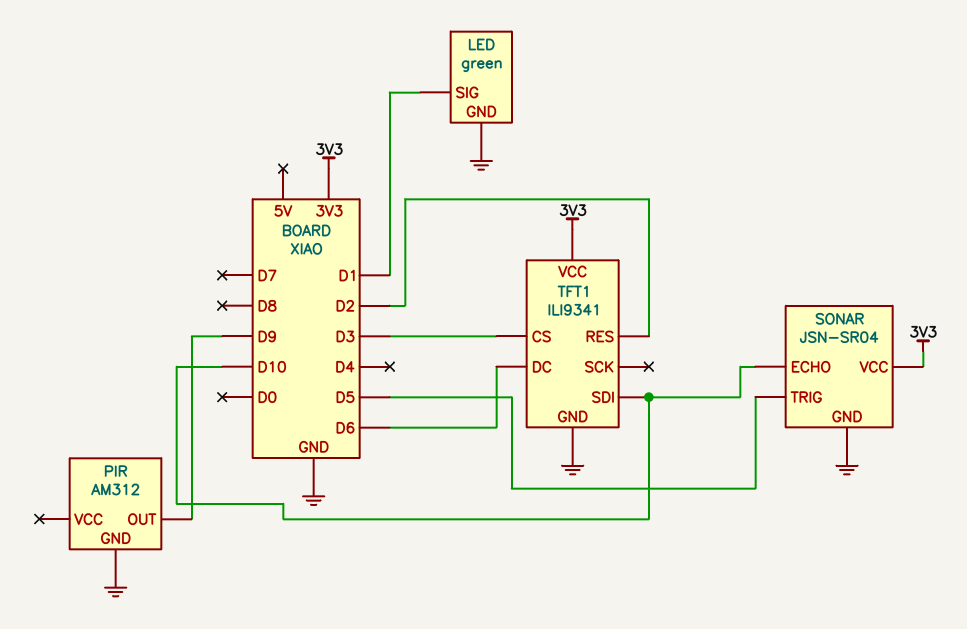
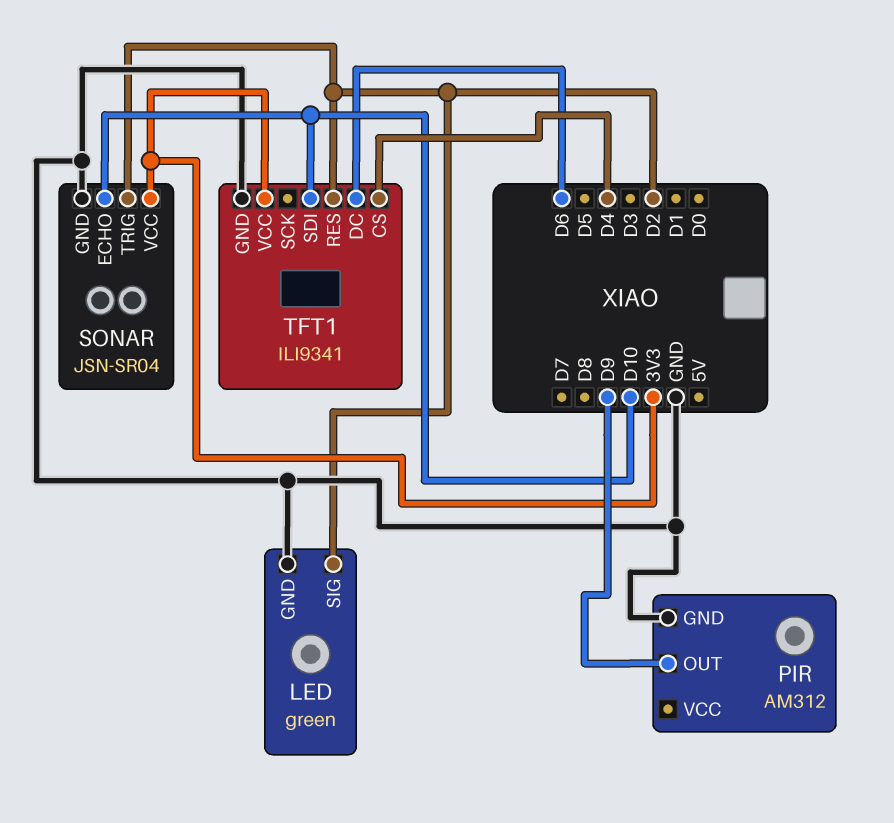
LED pin SIG: D1 -> D2
SONAR pin TRIG: D5 -> D2
TFT1 pin CS: D3 -> D4

